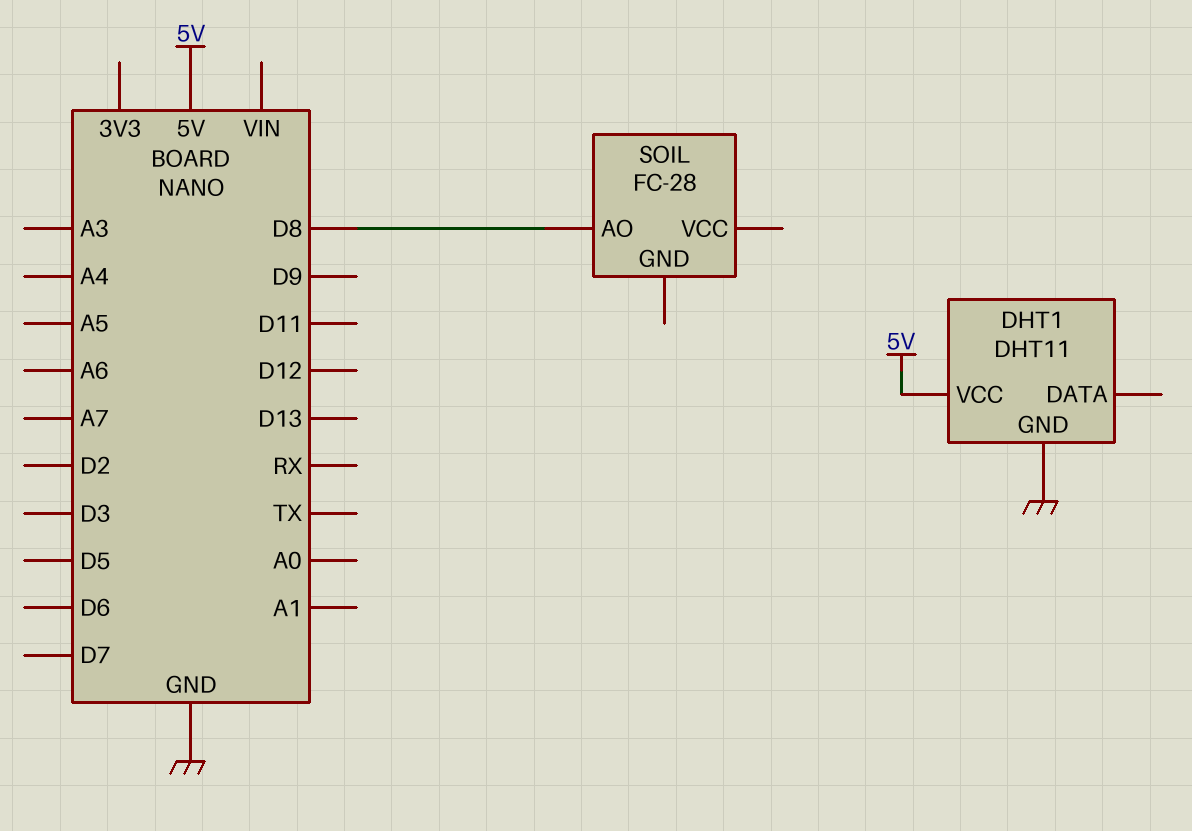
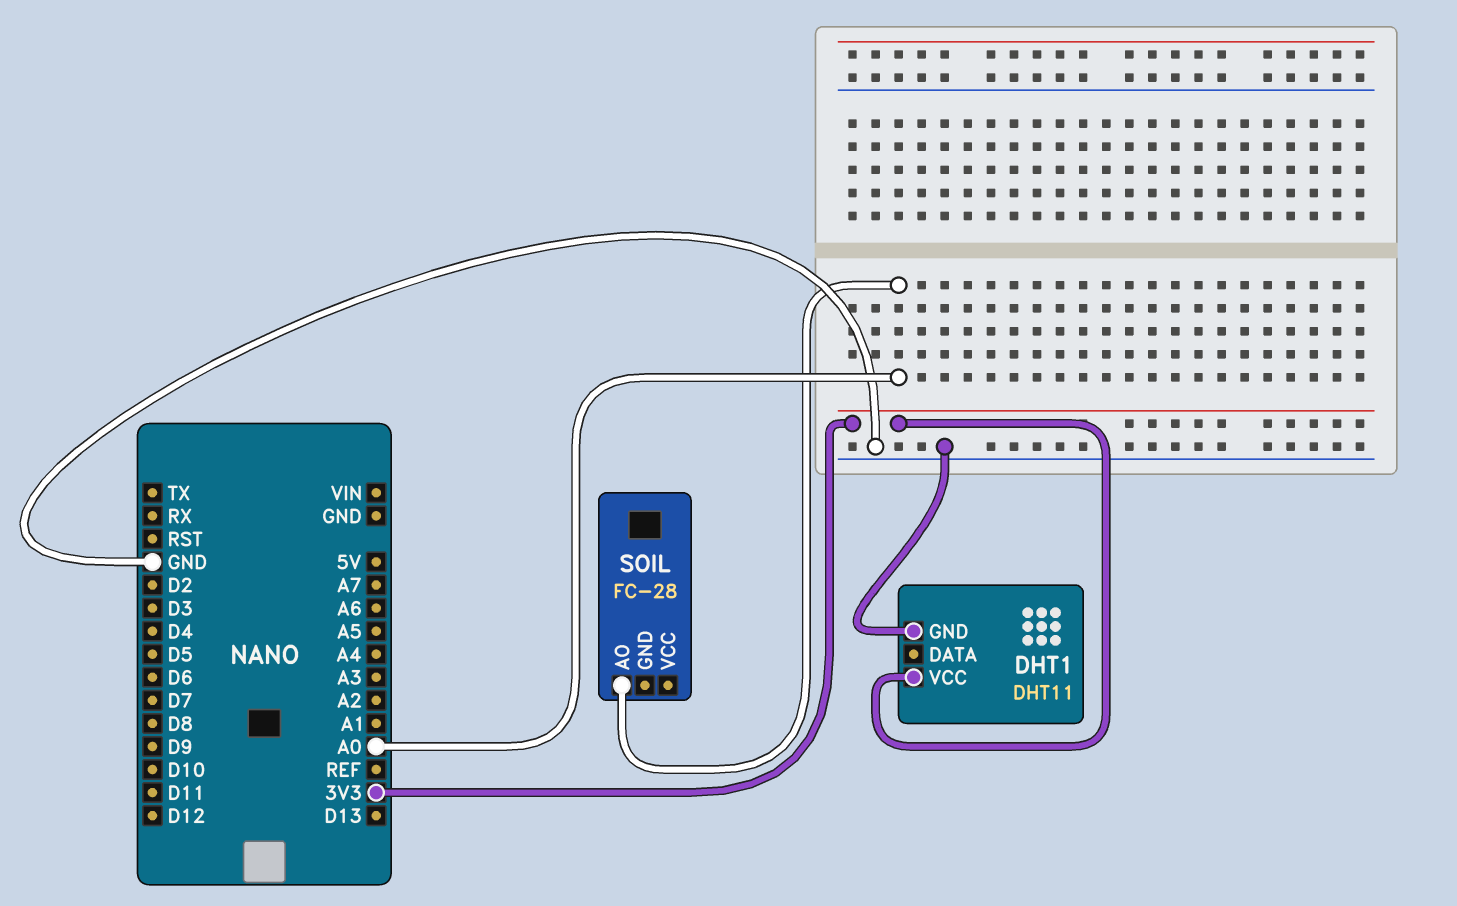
DHT1 pin VCC: 5V -> 3V3
SOIL pin AO: D8 -> A0

